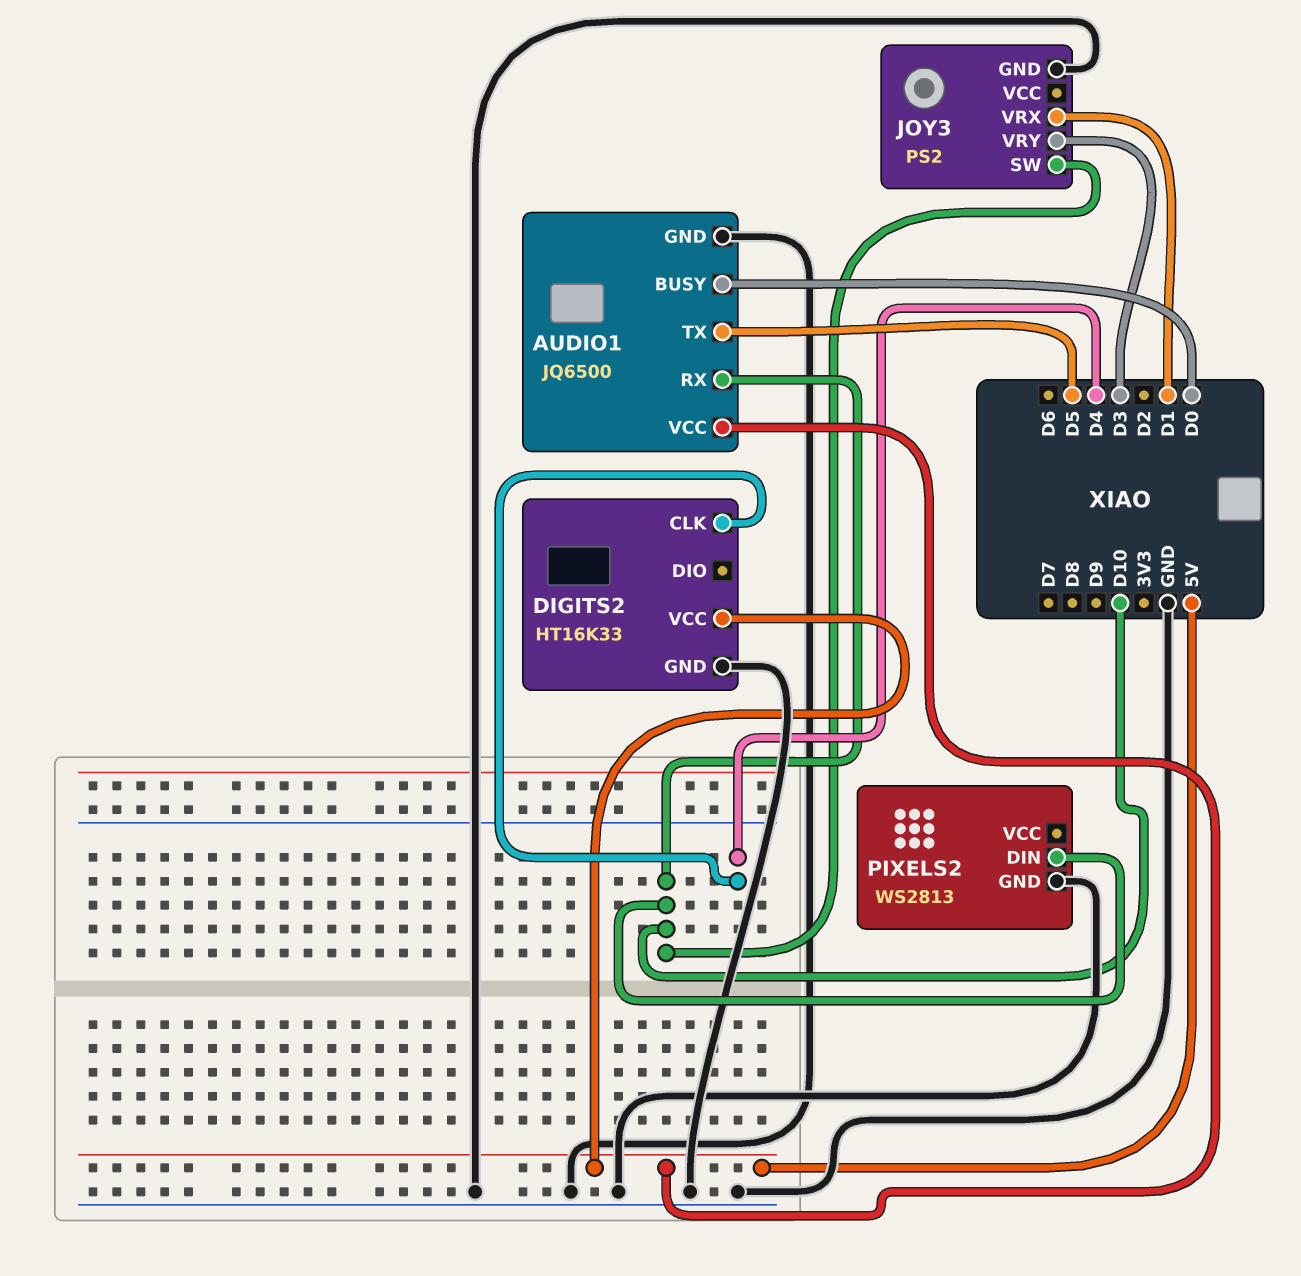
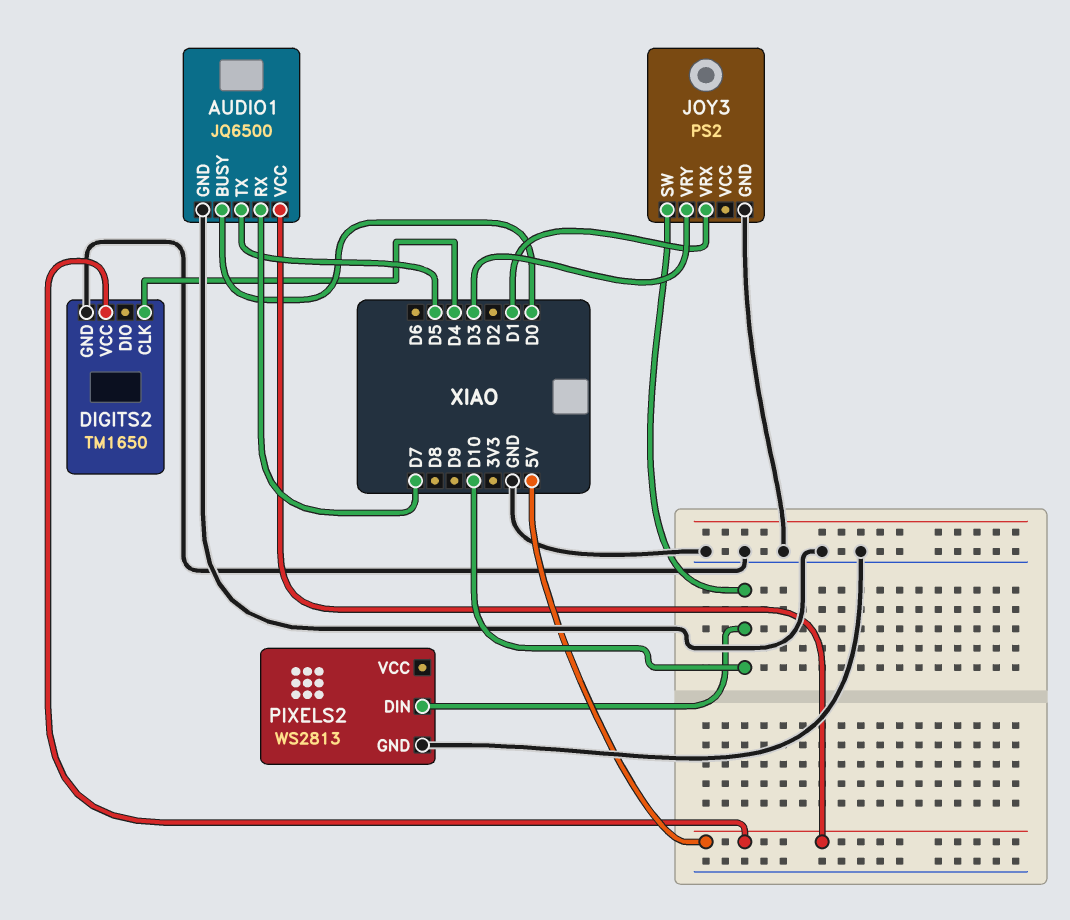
AUDIO1 pin RX: D10 -> D7
DIGITS2: HT16K33 -> TM1650

